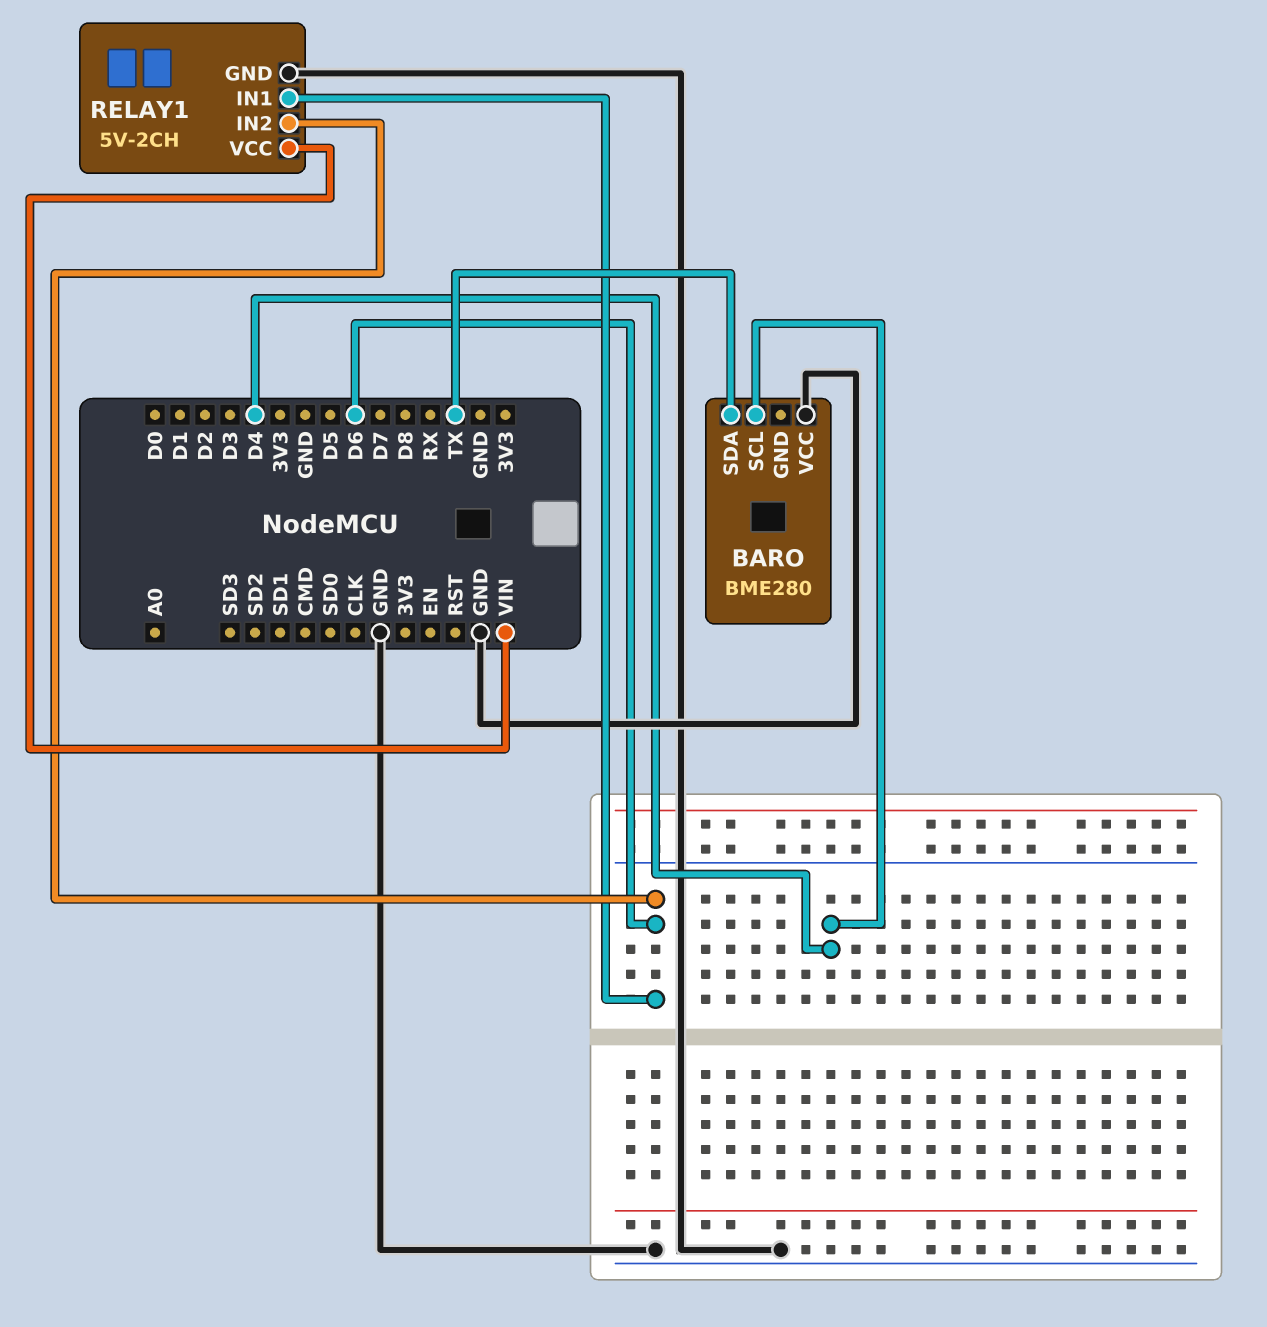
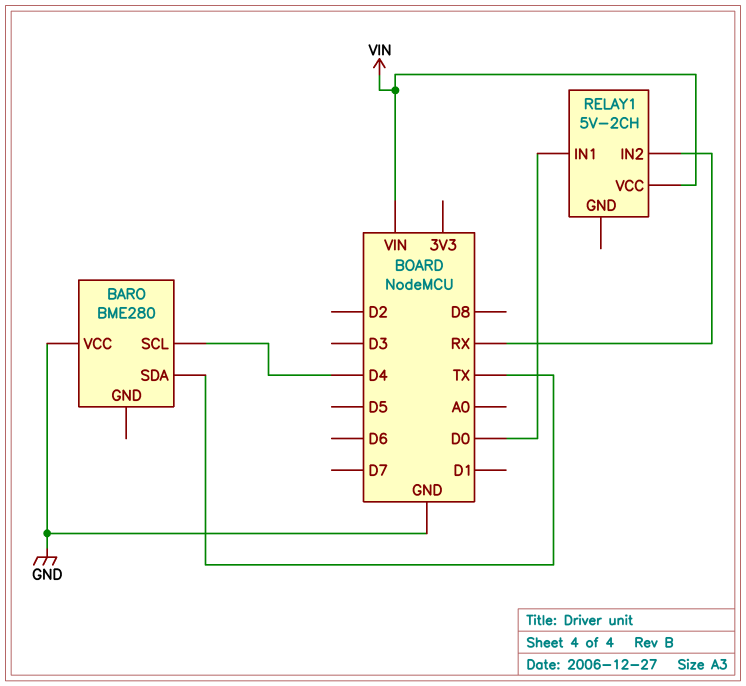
RELAY1 pin GND: GND -> none
RELAY1 pin IN1: D6 -> D0
RELAY1 pin IN2: D6 -> RX

